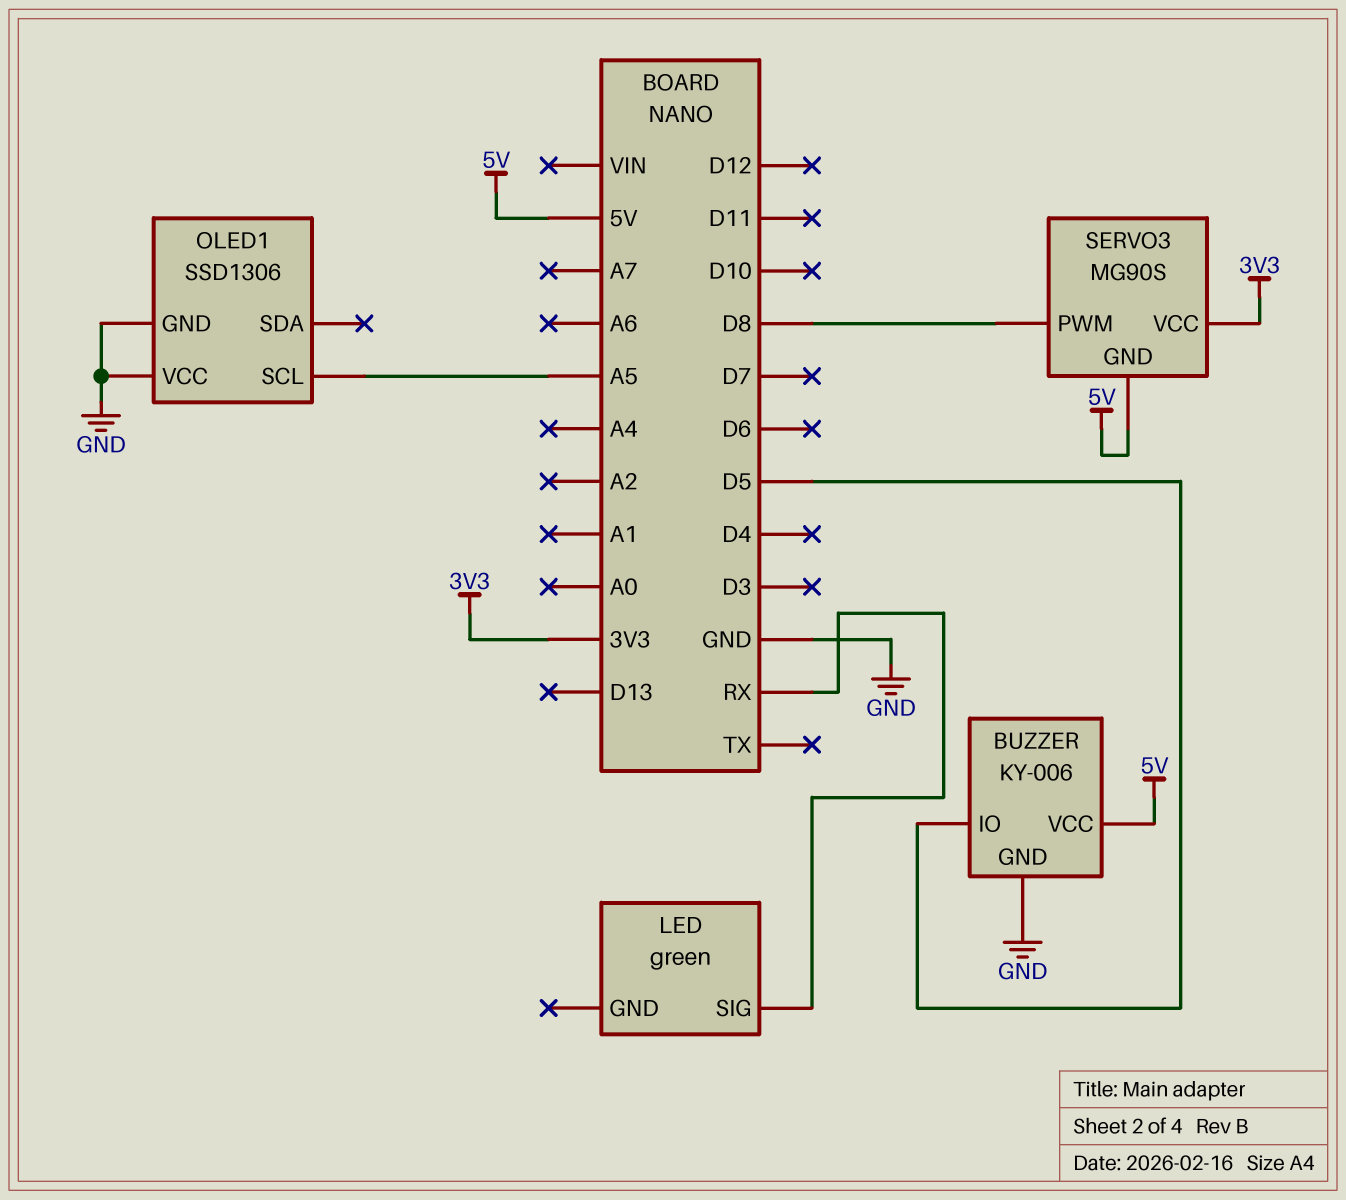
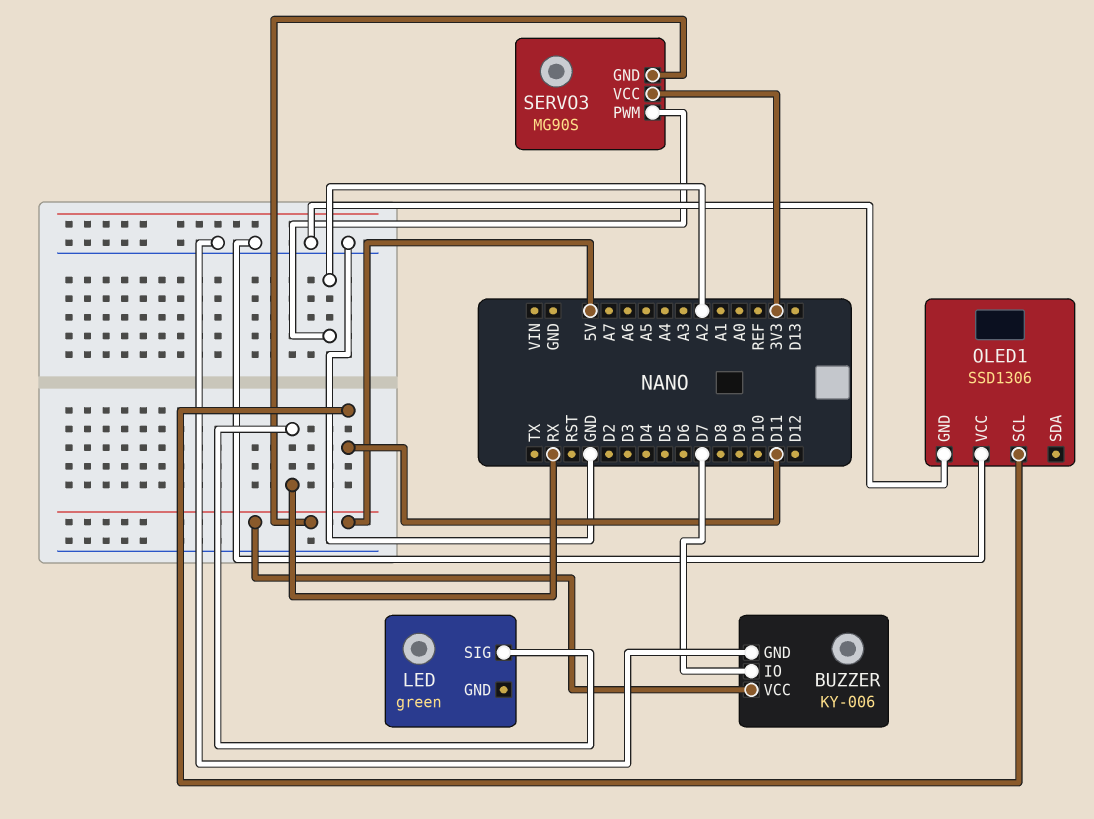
BUZZER pin IO: D5 -> D7
OLED1 pin SCL: A5 -> D11
SERVO3 pin PWM: D8 -> A2

